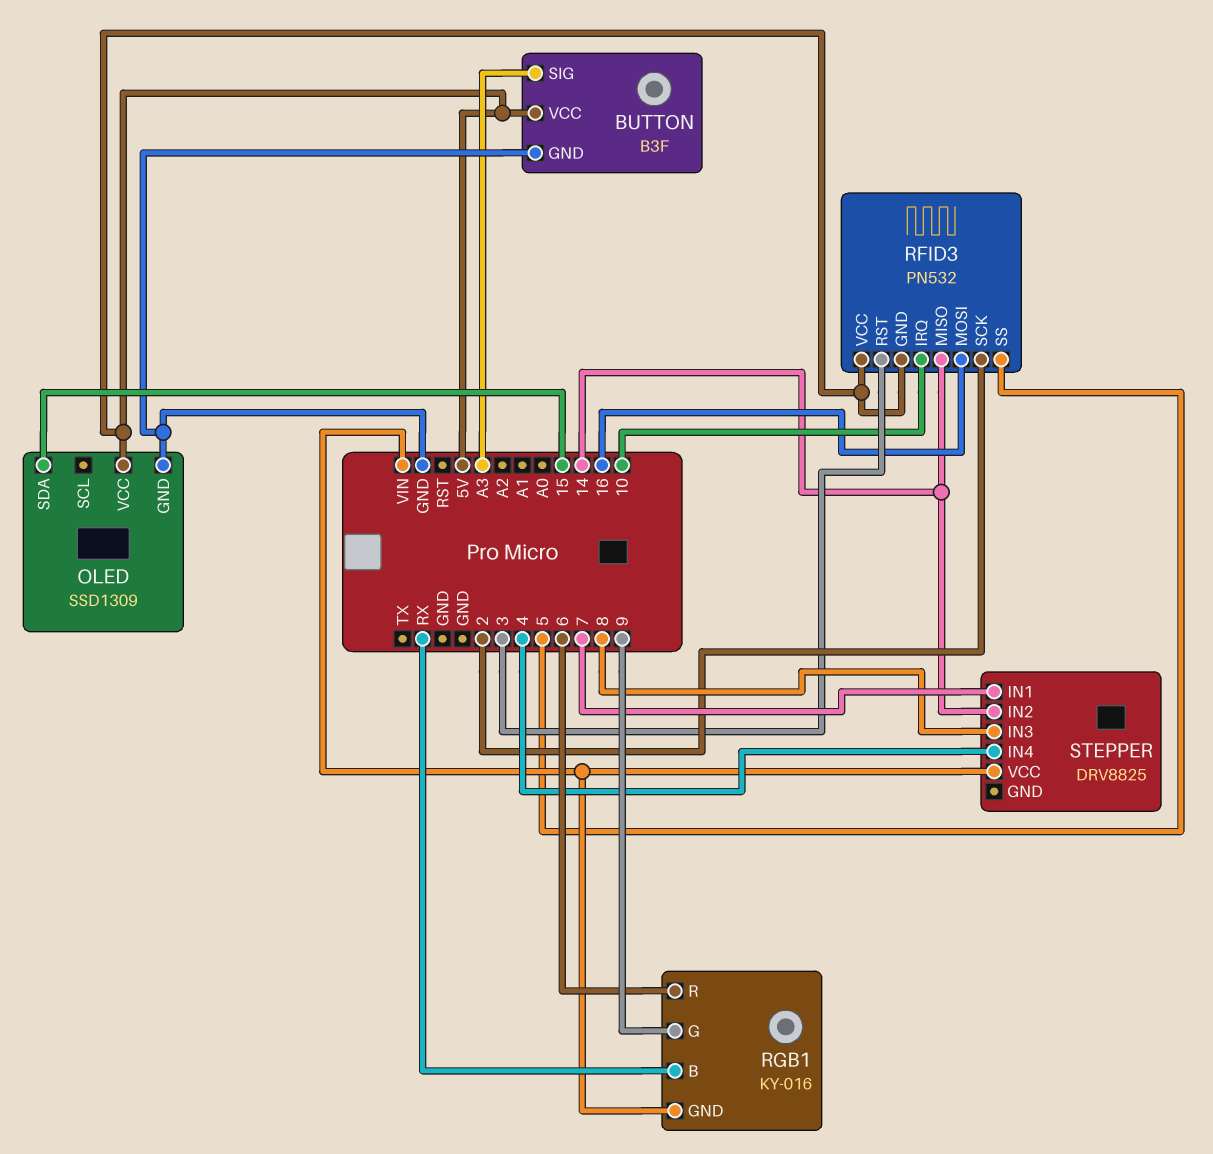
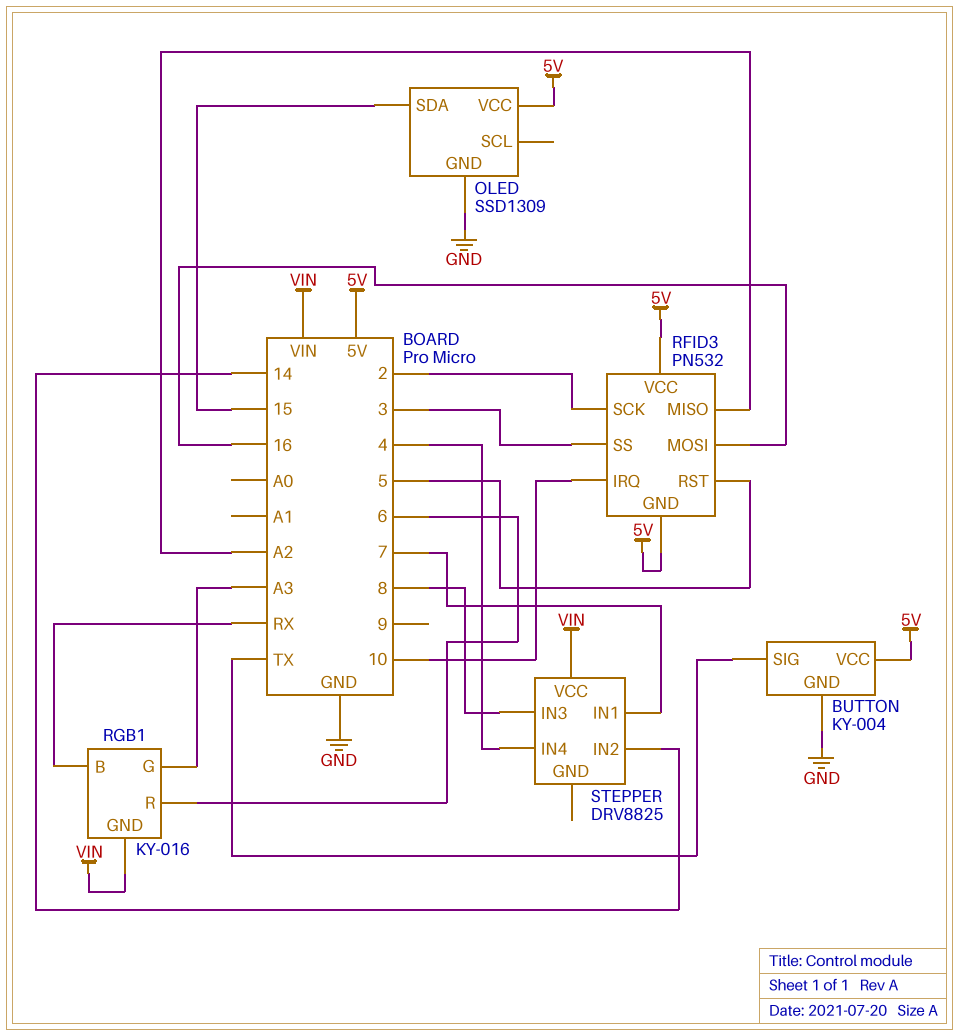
BUTTON: B3F -> KY-004
BUTTON pin SIG: A3 -> TX
RFID3 pin MISO: 14 -> A2
RFID3 pin RST: 3 -> 5
RFID3 pin SS: 5 -> 3
RGB1 pin G: 9 -> A3

